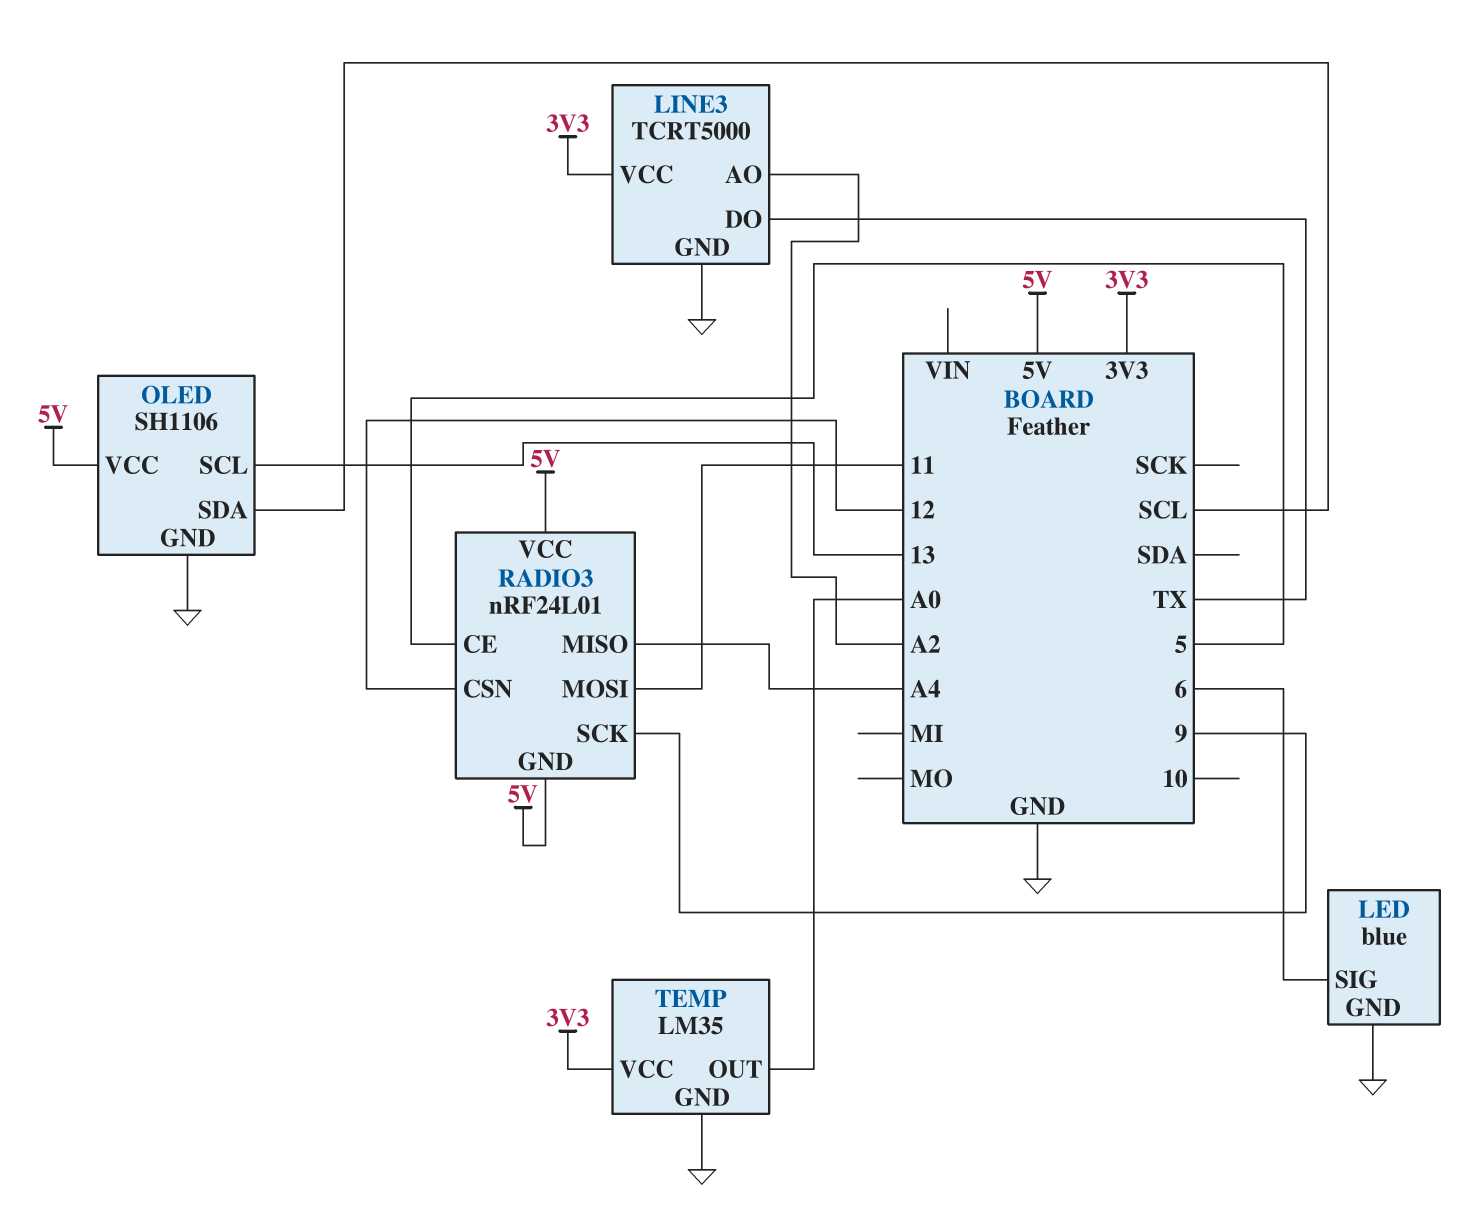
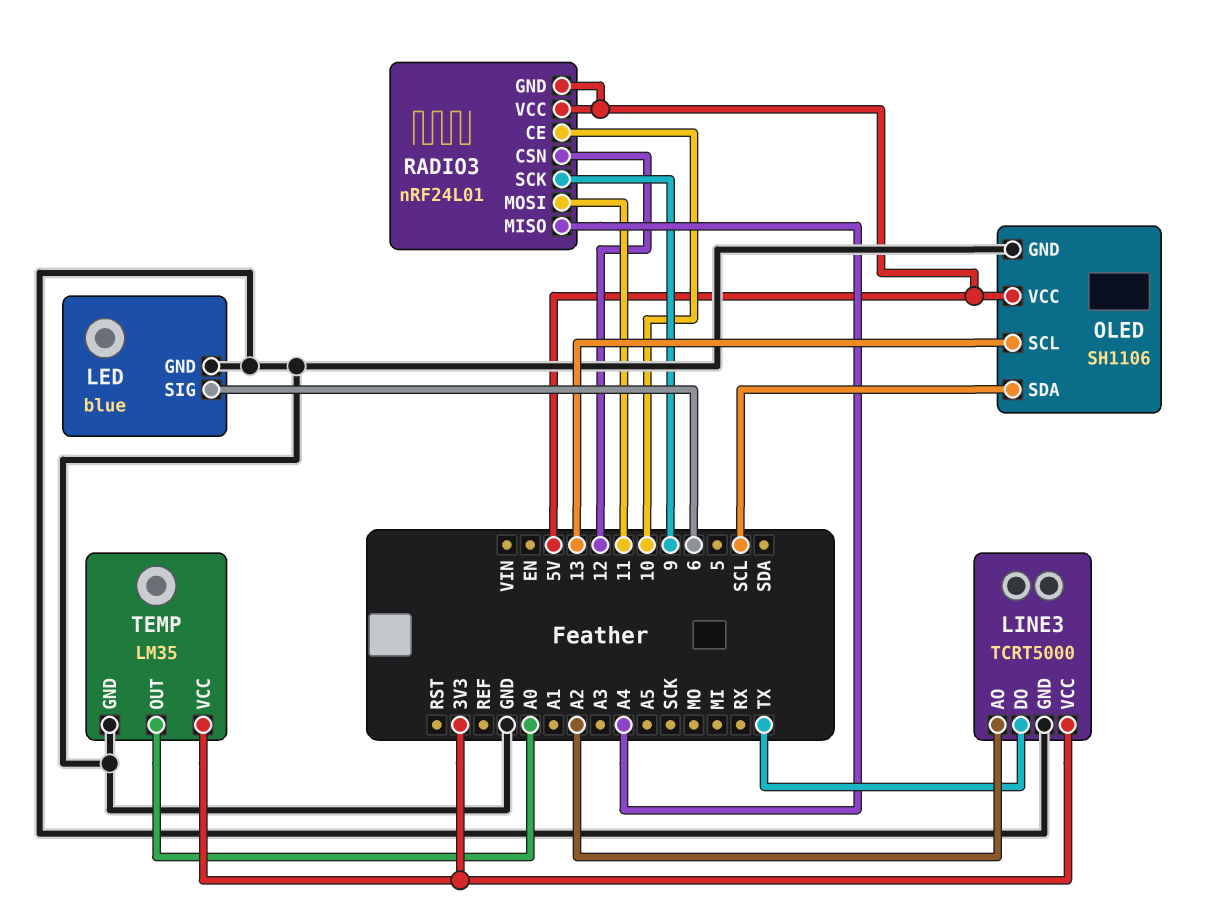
RADIO3 pin CE: 5 -> 10

